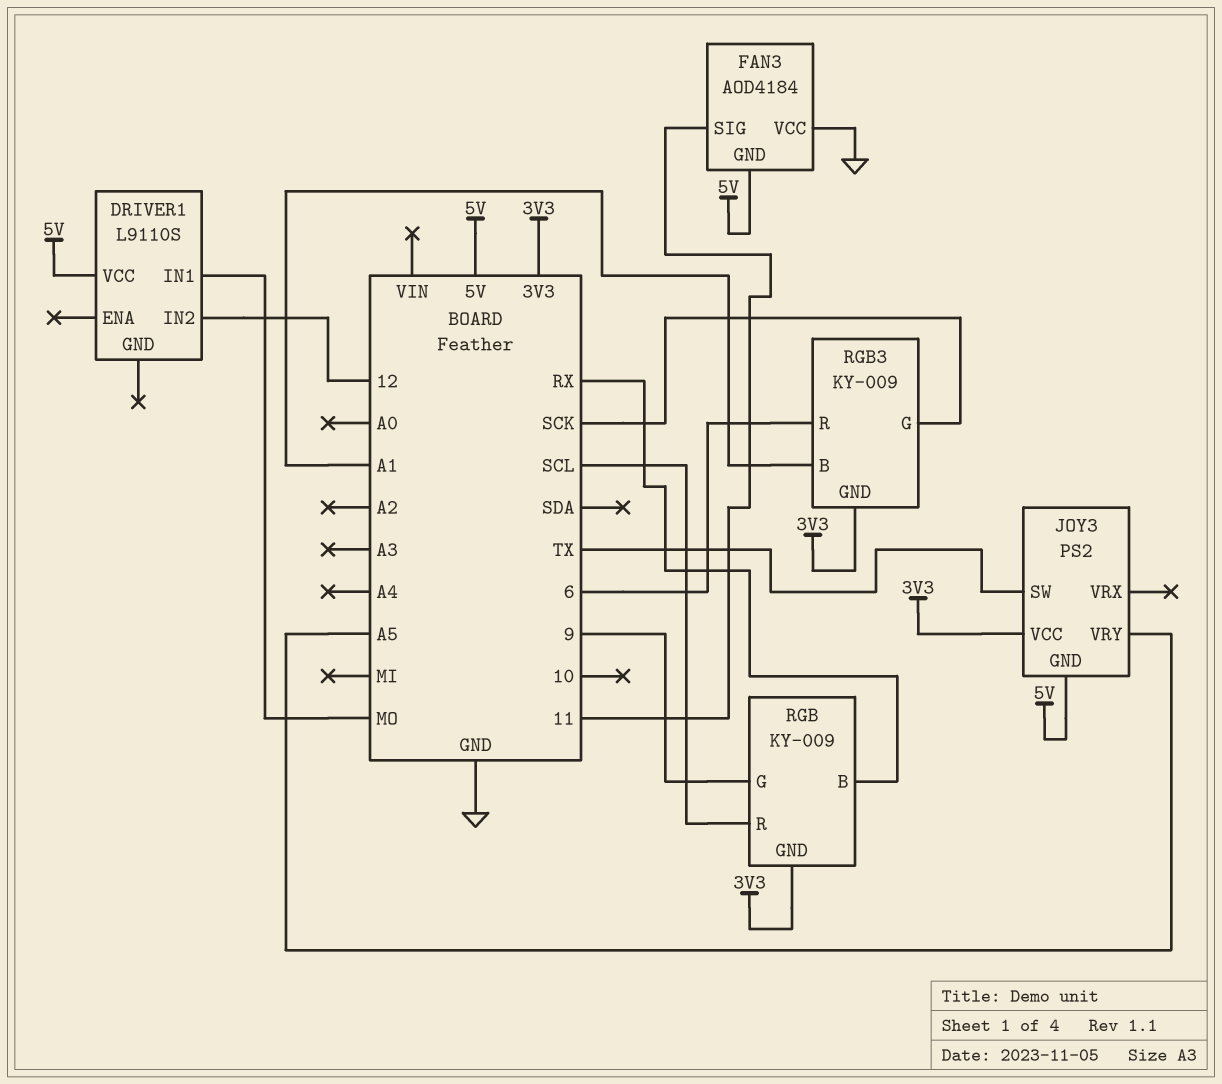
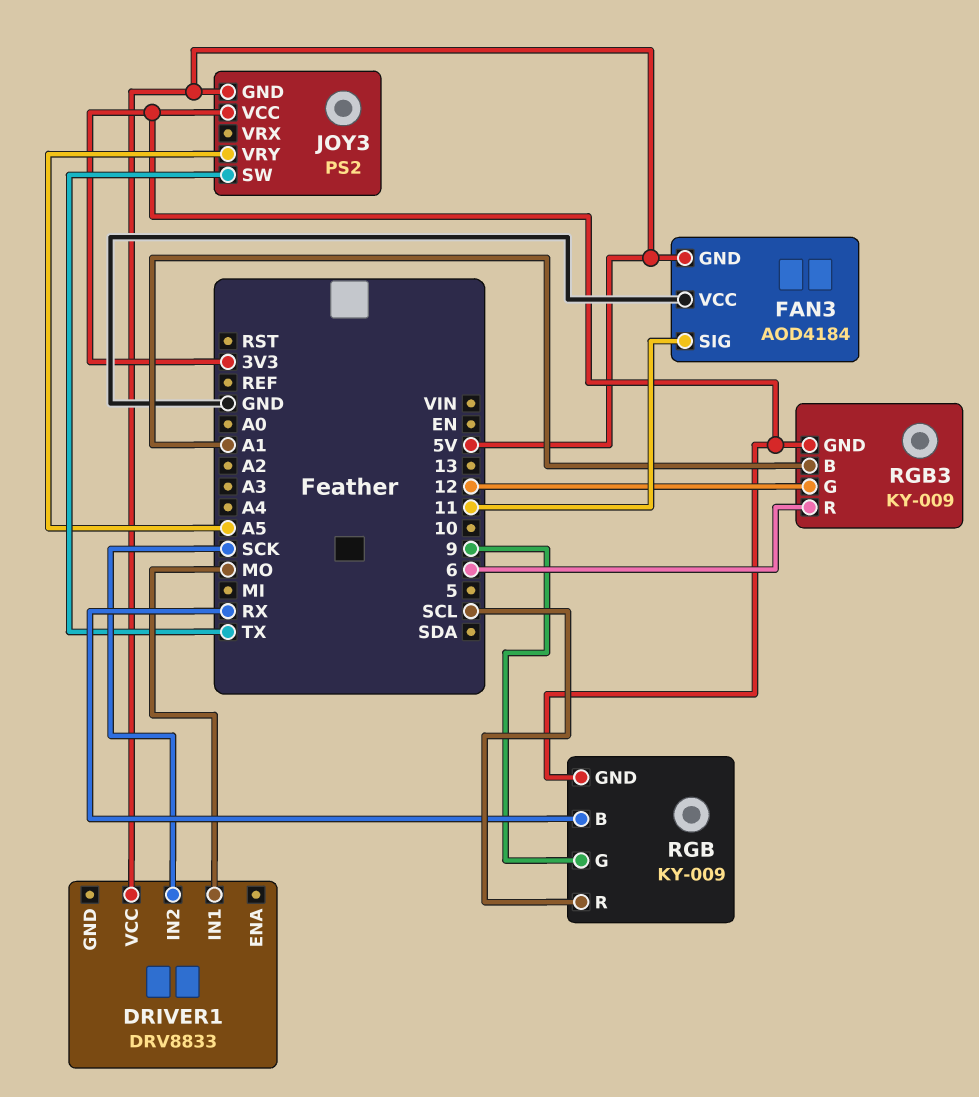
DRIVER1: L9110S -> DRV8833
DRIVER1 pin IN2: 12 -> SCK
RGB3 pin G: SCK -> 12

